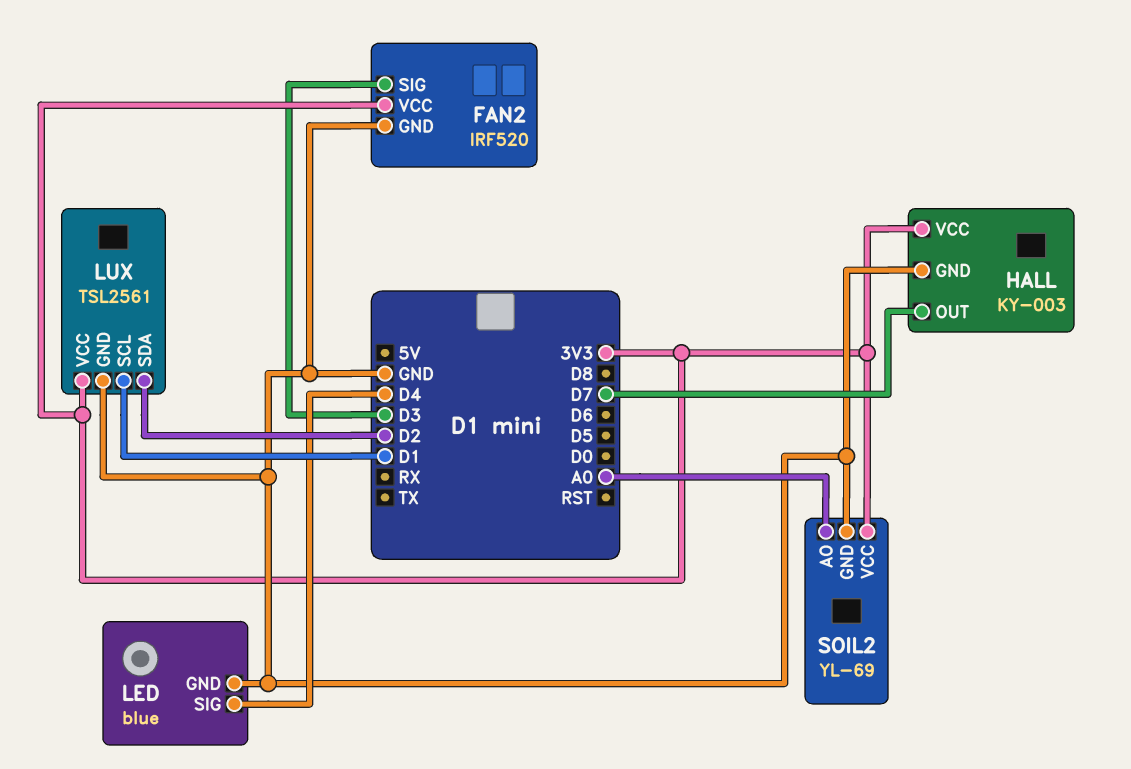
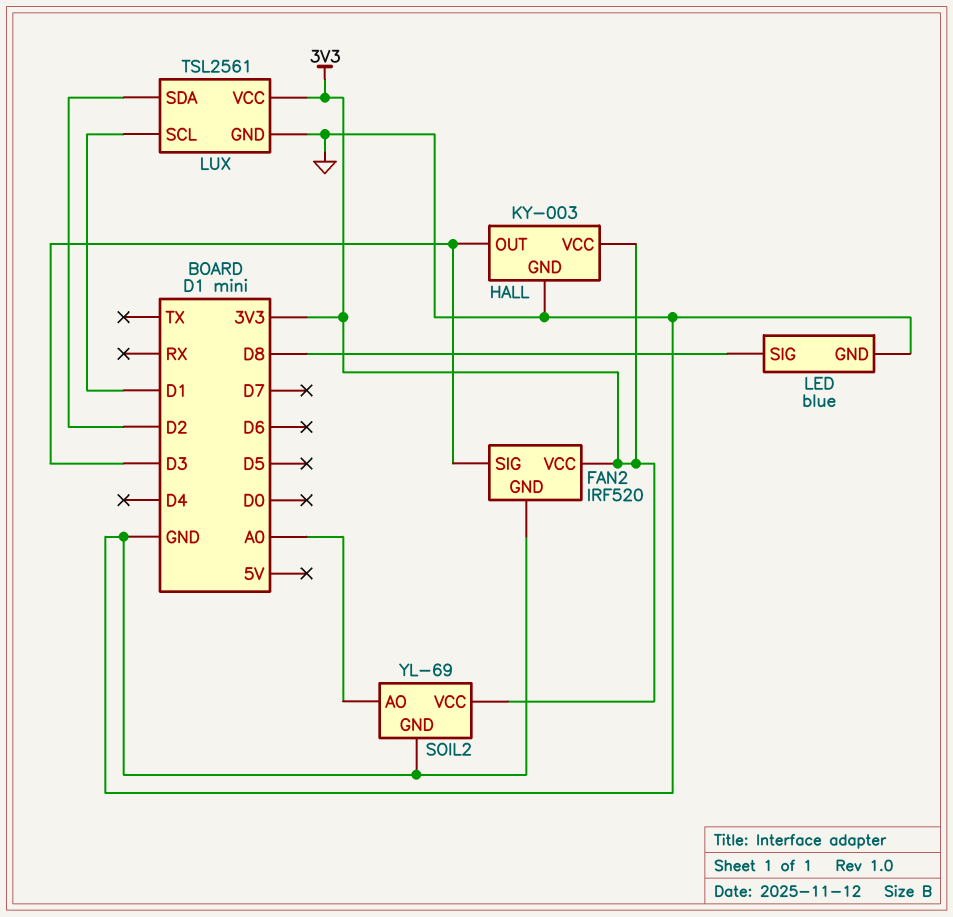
HALL pin OUT: D7 -> D3
LED pin SIG: D4 -> D8

